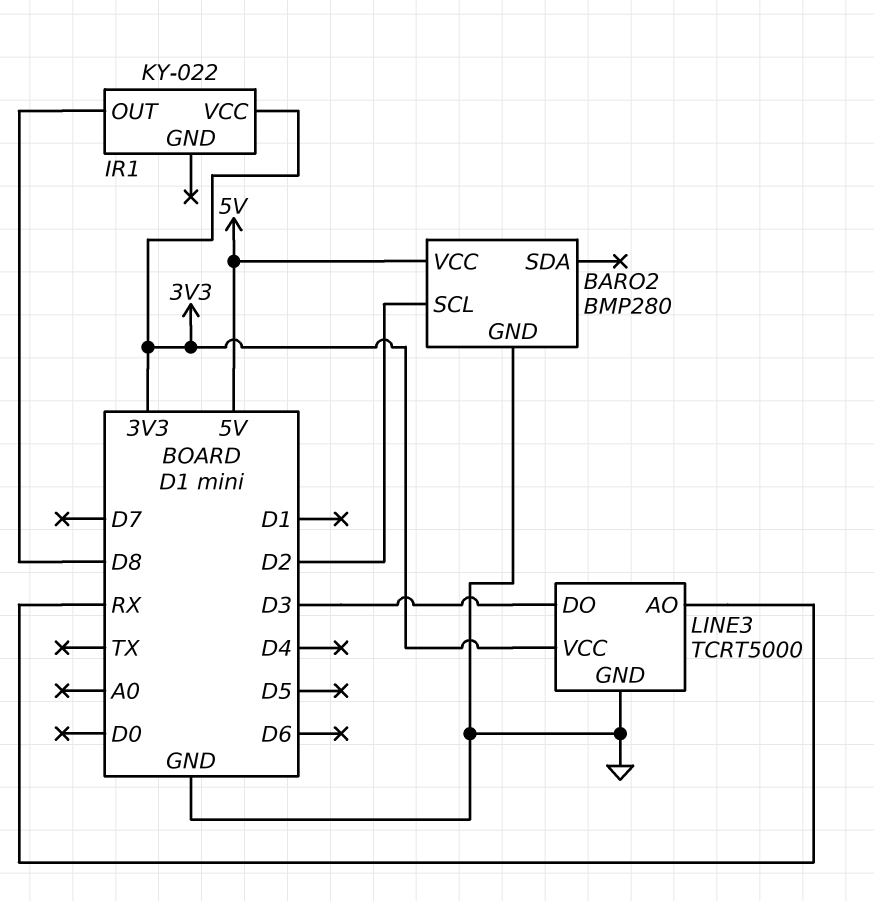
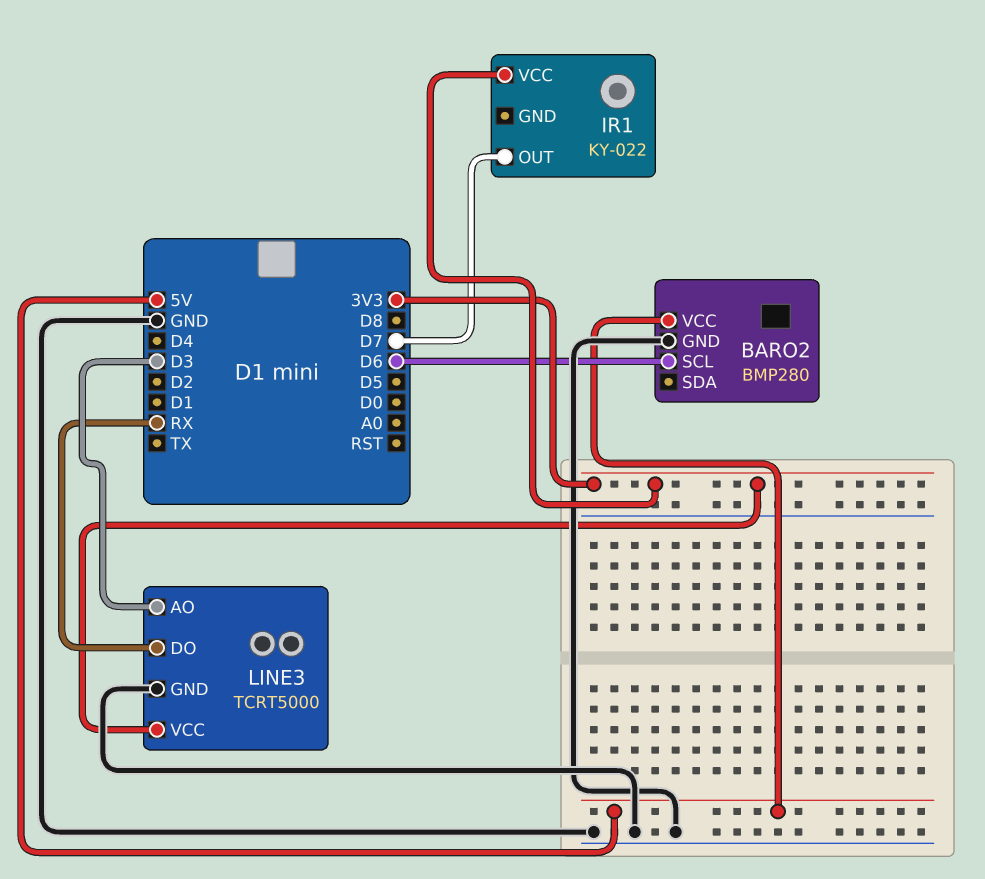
BARO2 pin SCL: D2 -> D6
IR1 pin OUT: D8 -> D7
LINE3 pin AO: RX -> D3
LINE3 pin DO: D3 -> RX

